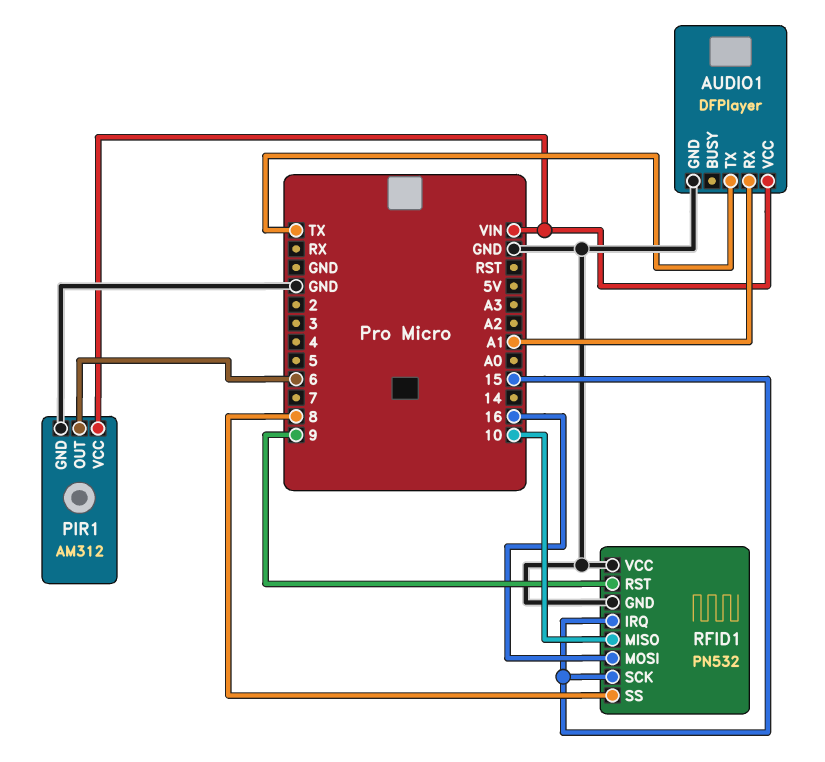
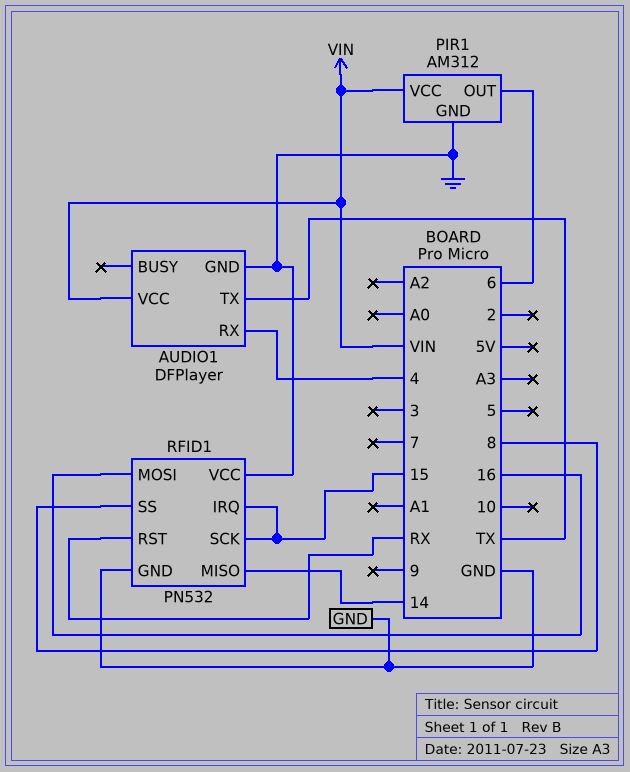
AUDIO1 pin RX: A1 -> 4
RFID1 pin MISO: 10 -> 14
RFID1 pin RST: 9 -> RX

